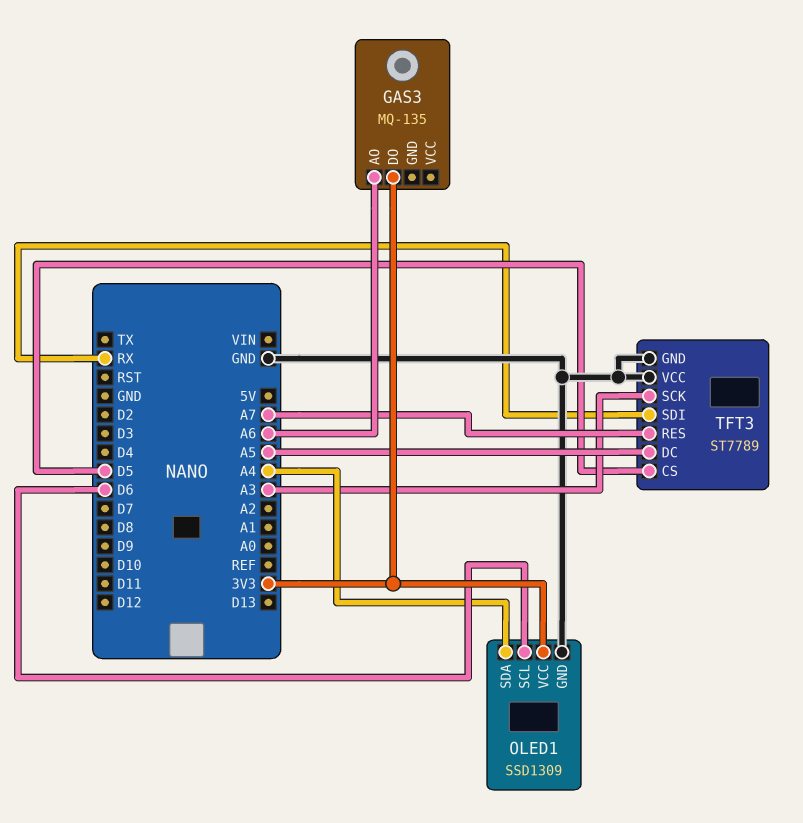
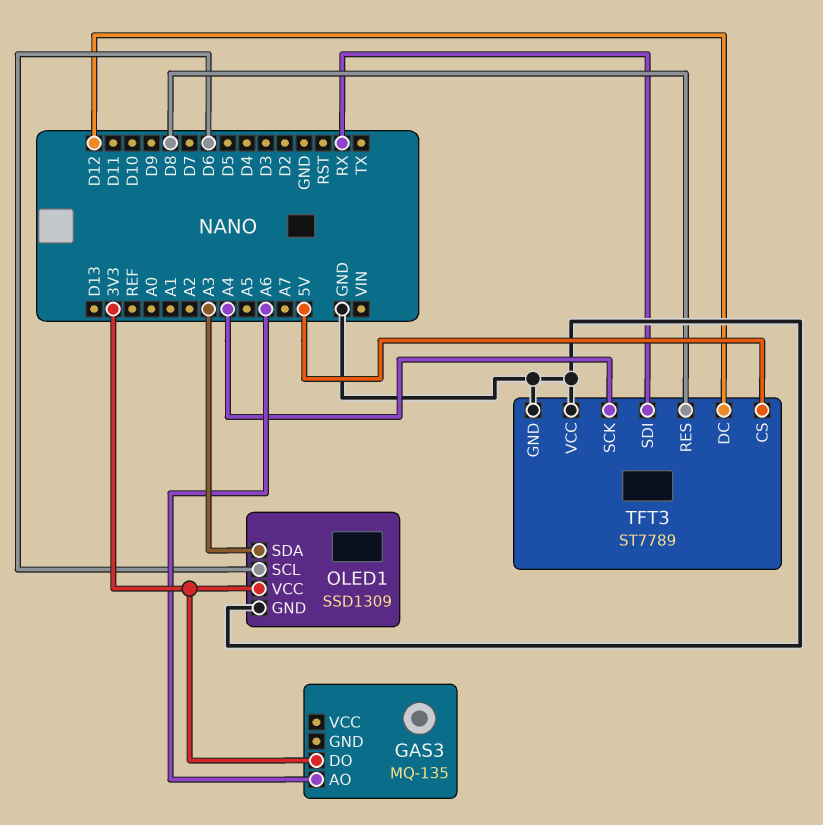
OLED1 pin SDA: A4 -> A3
TFT3 pin CS: D5 -> 5V
TFT3 pin DC: A5 -> D12
TFT3 pin RES: A7 -> D8
TFT3 pin SCK: A3 -> A4

